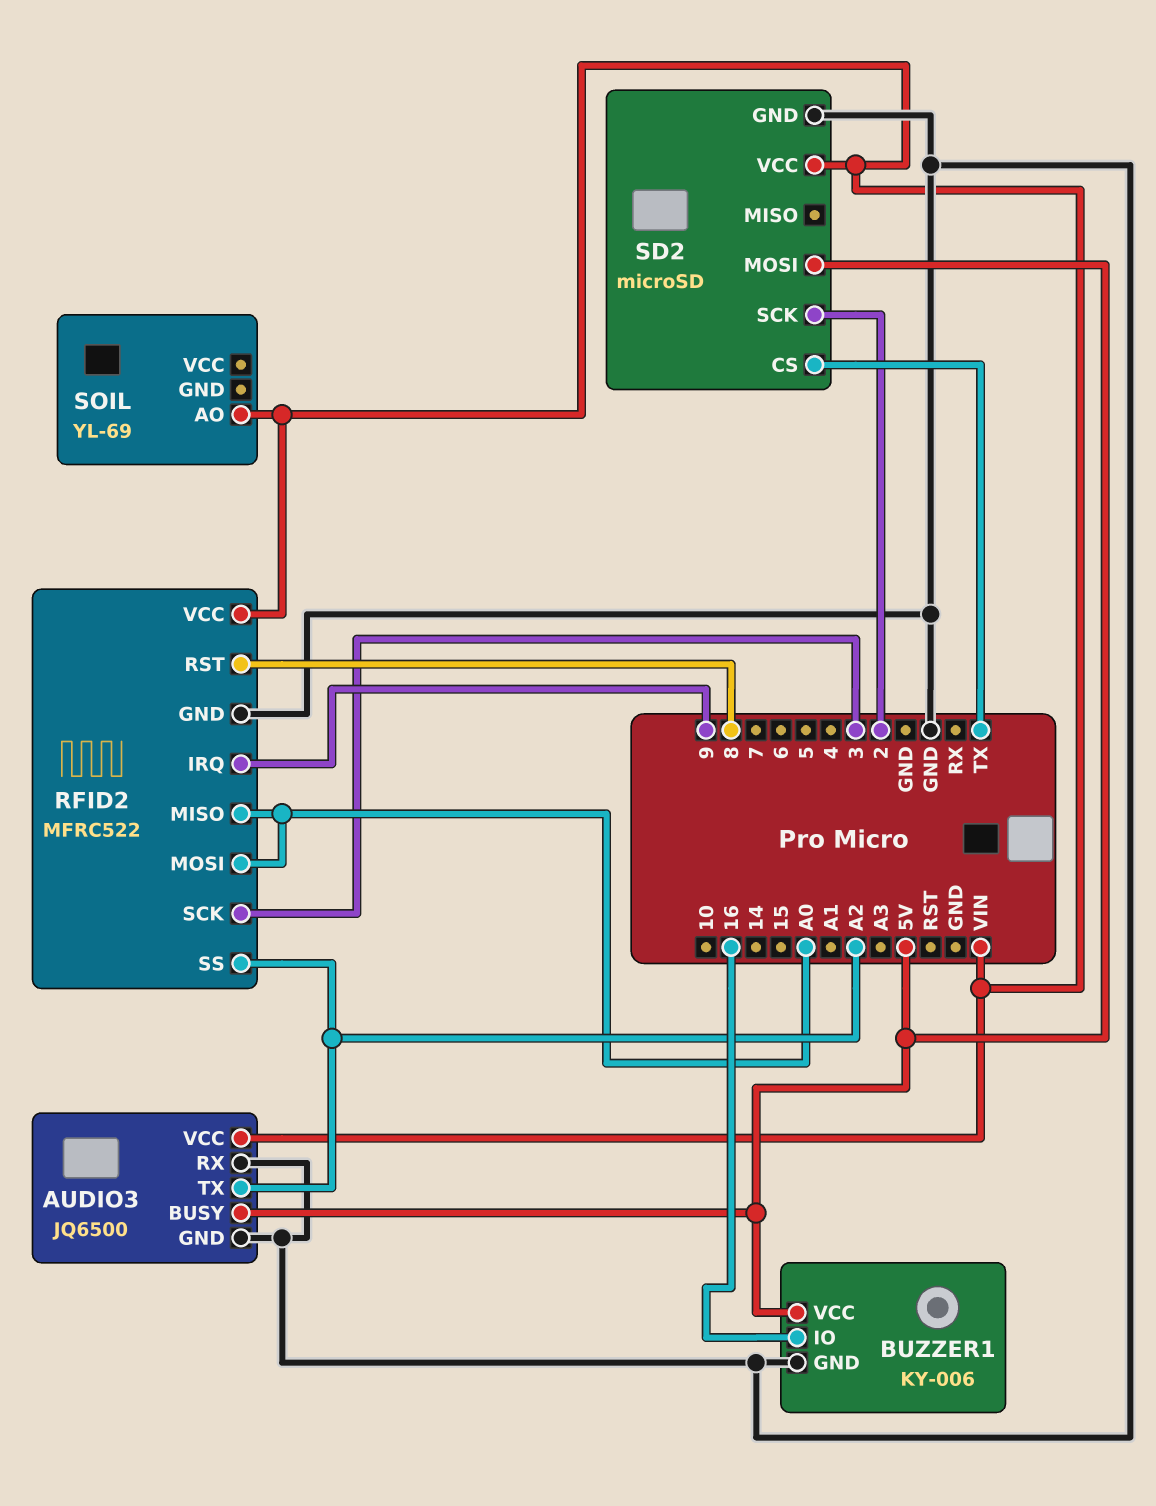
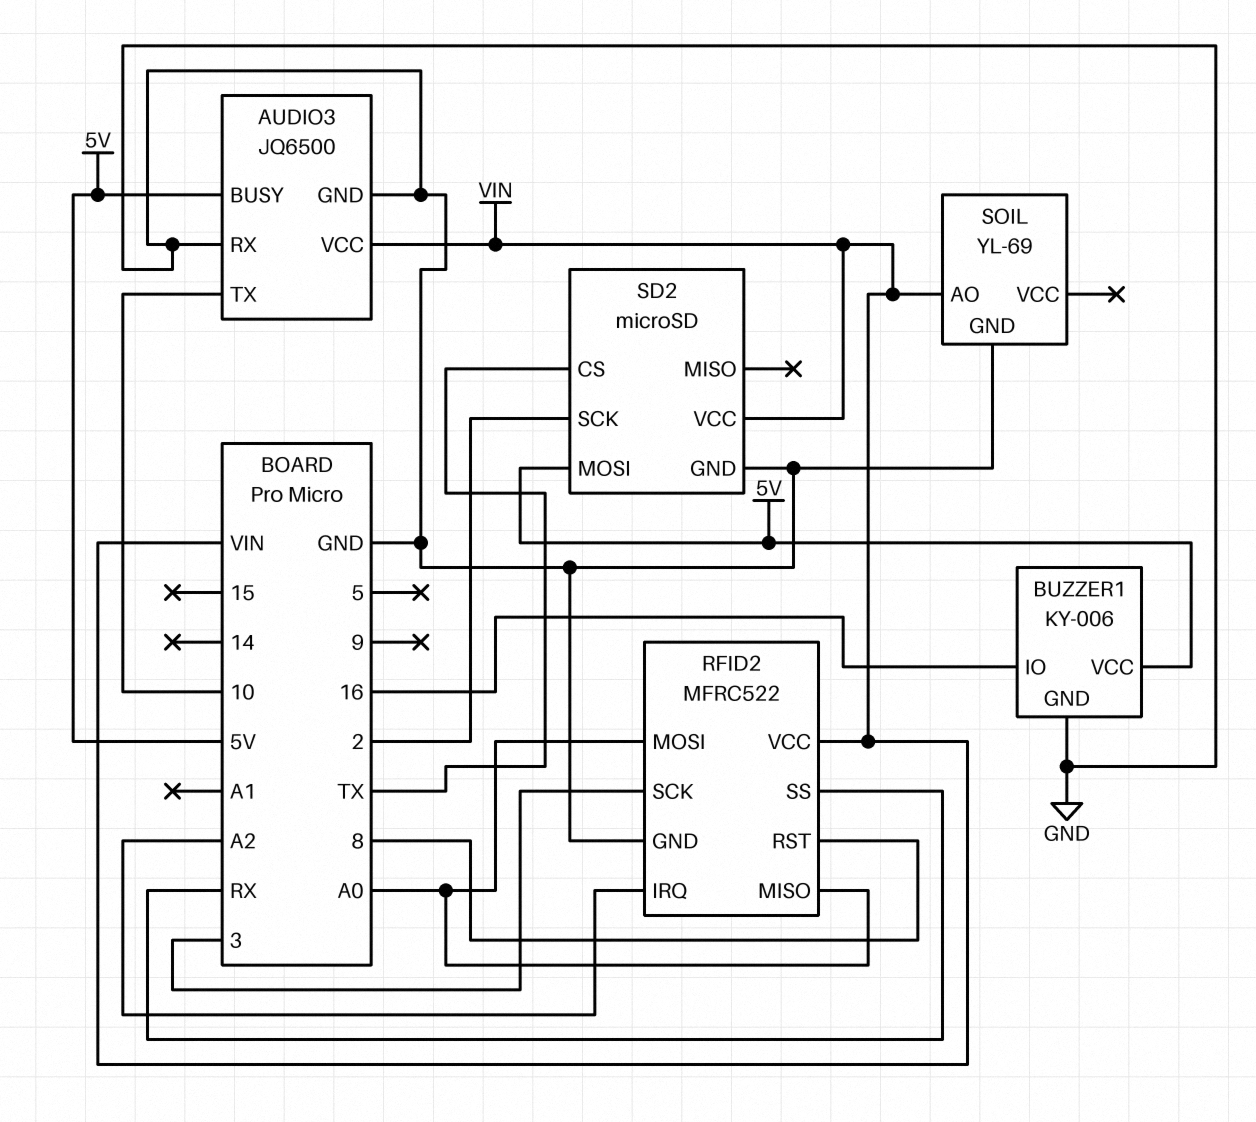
AUDIO3 pin TX: A2 -> 10
RFID2 pin IRQ: 9 -> A2
RFID2 pin SS: A2 -> RX
SOIL pin GND: none -> GND

